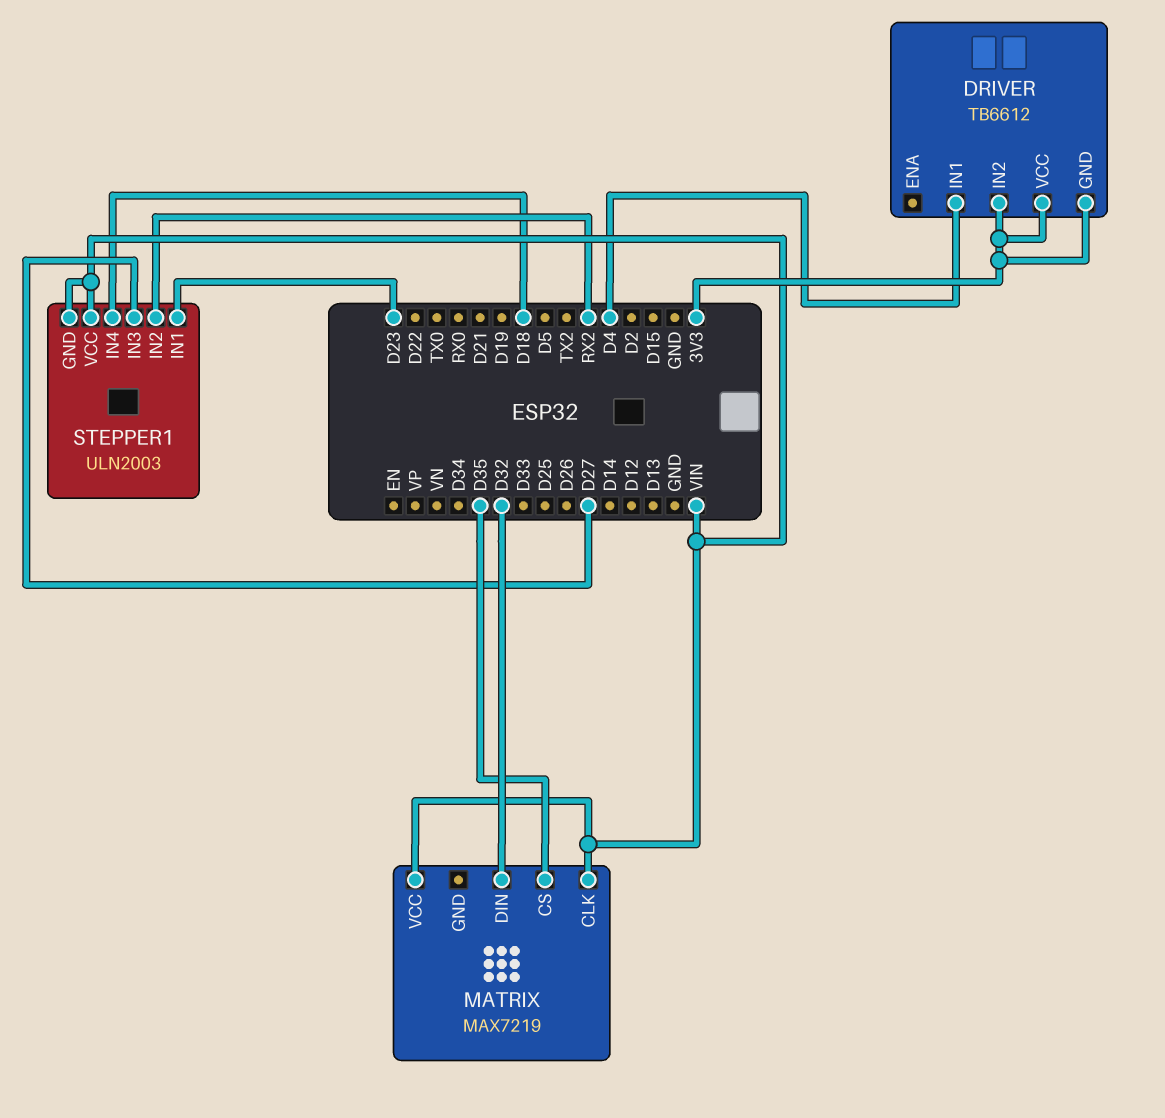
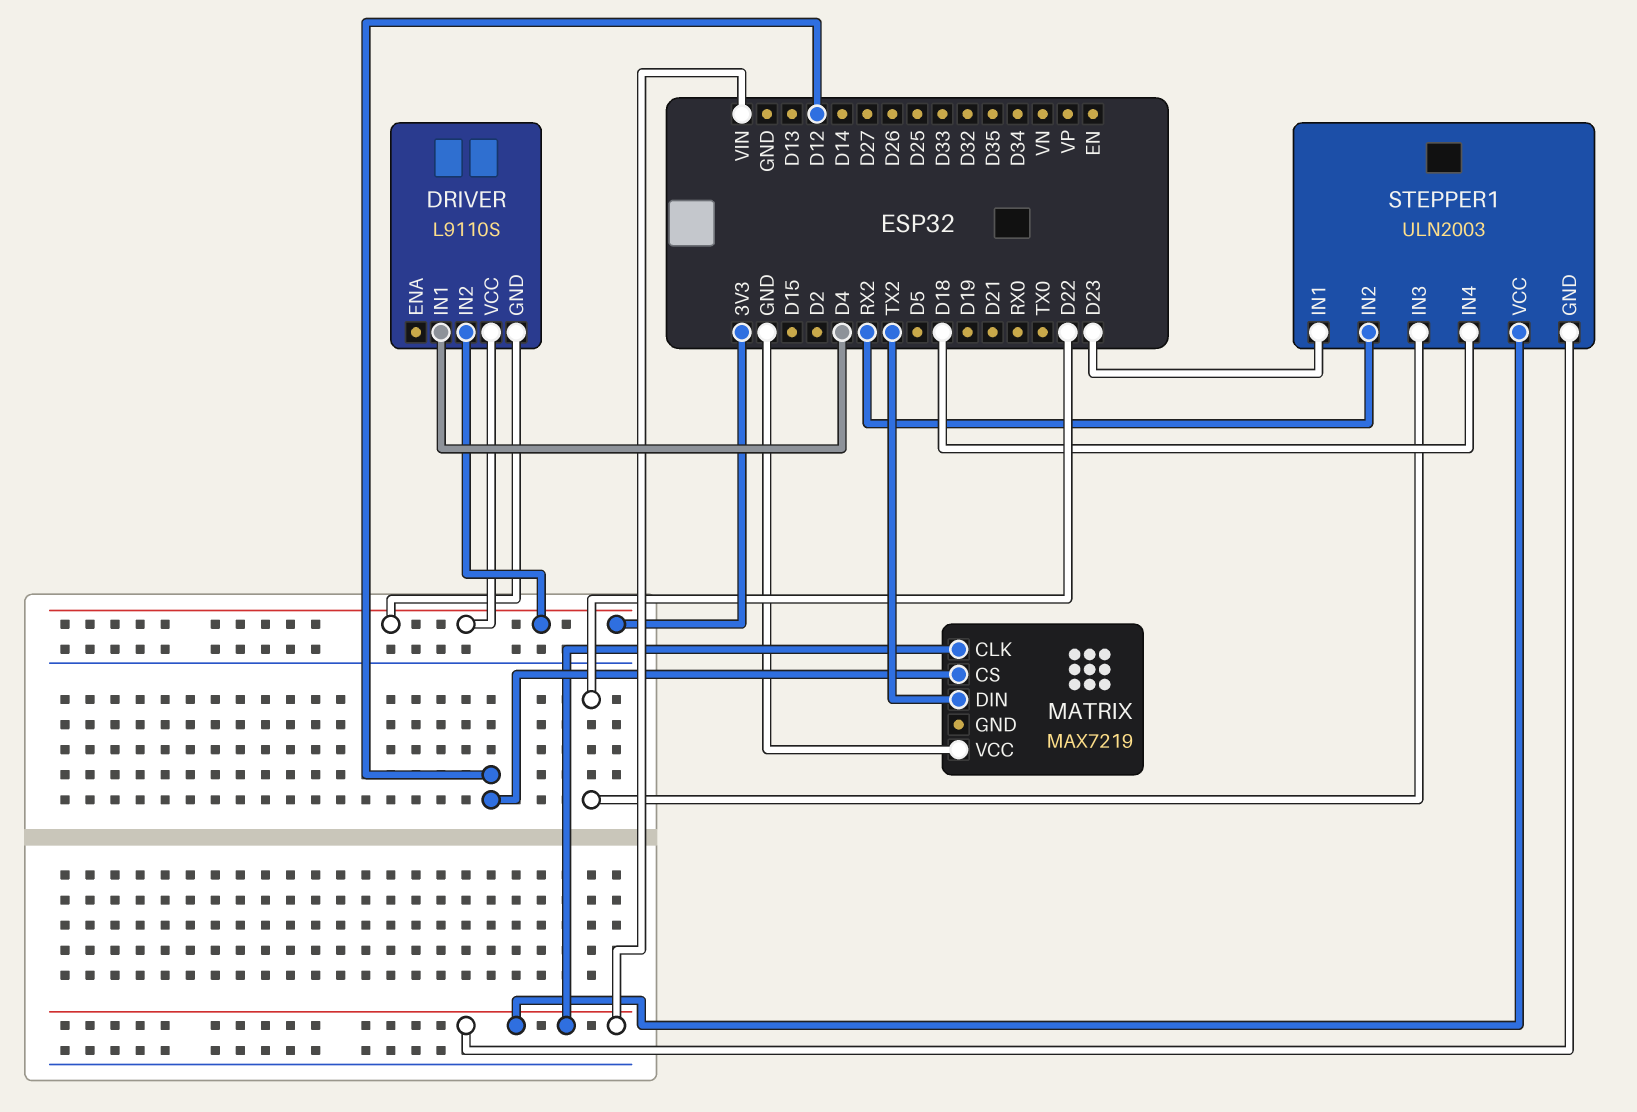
DRIVER: TB6612 -> L9110S
MATRIX pin CS: D35 -> D12
MATRIX pin DIN: D32 -> TX2
MATRIX pin VCC: VIN -> GND
STEPPER1 pin IN3: D27 -> D22

